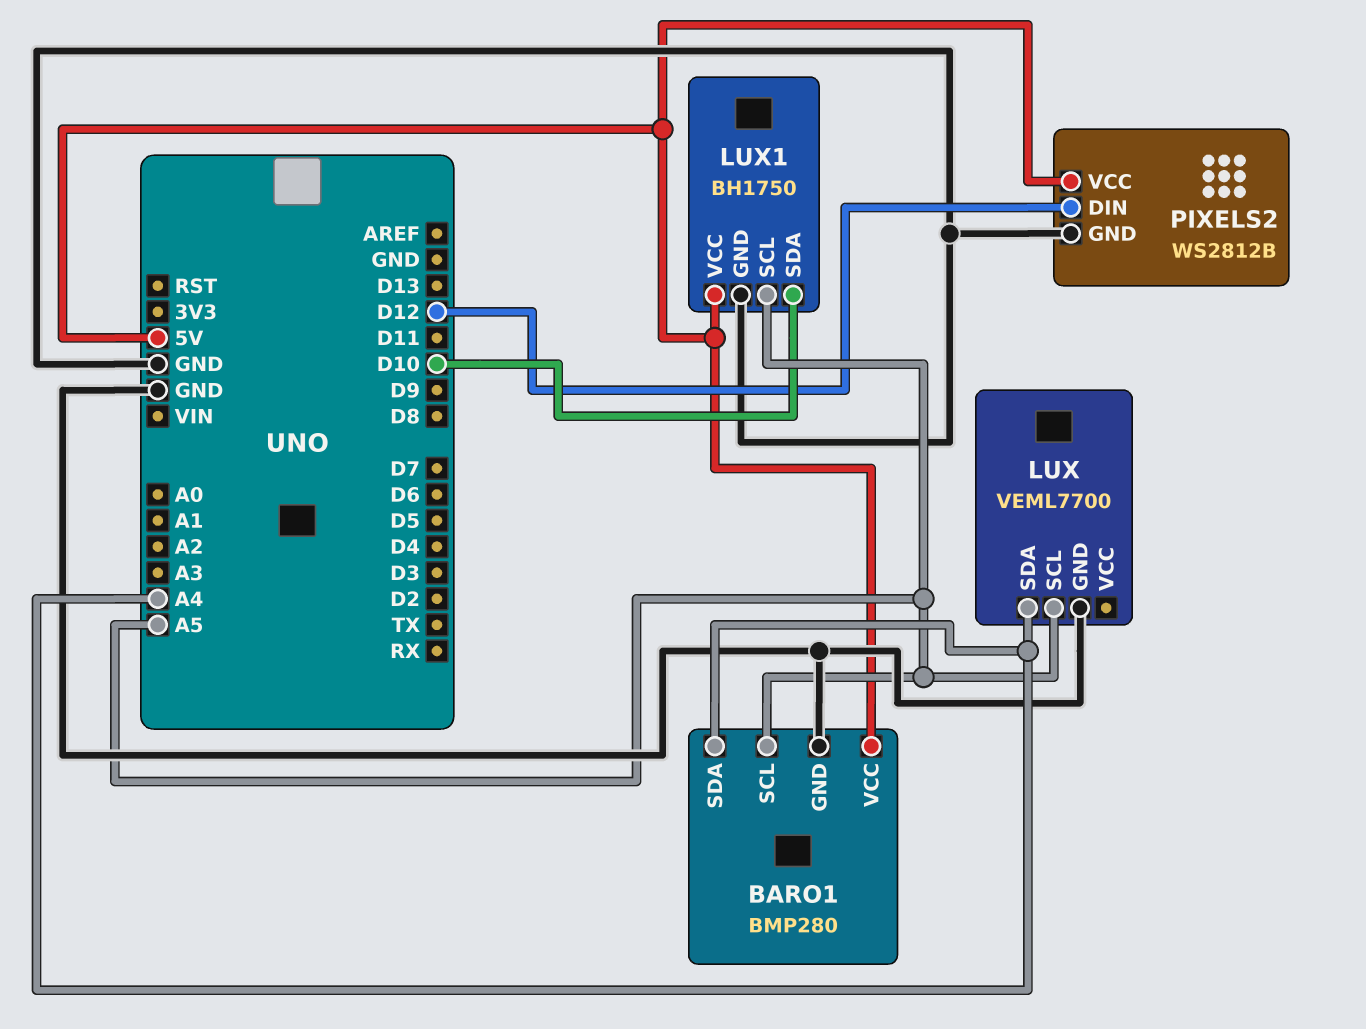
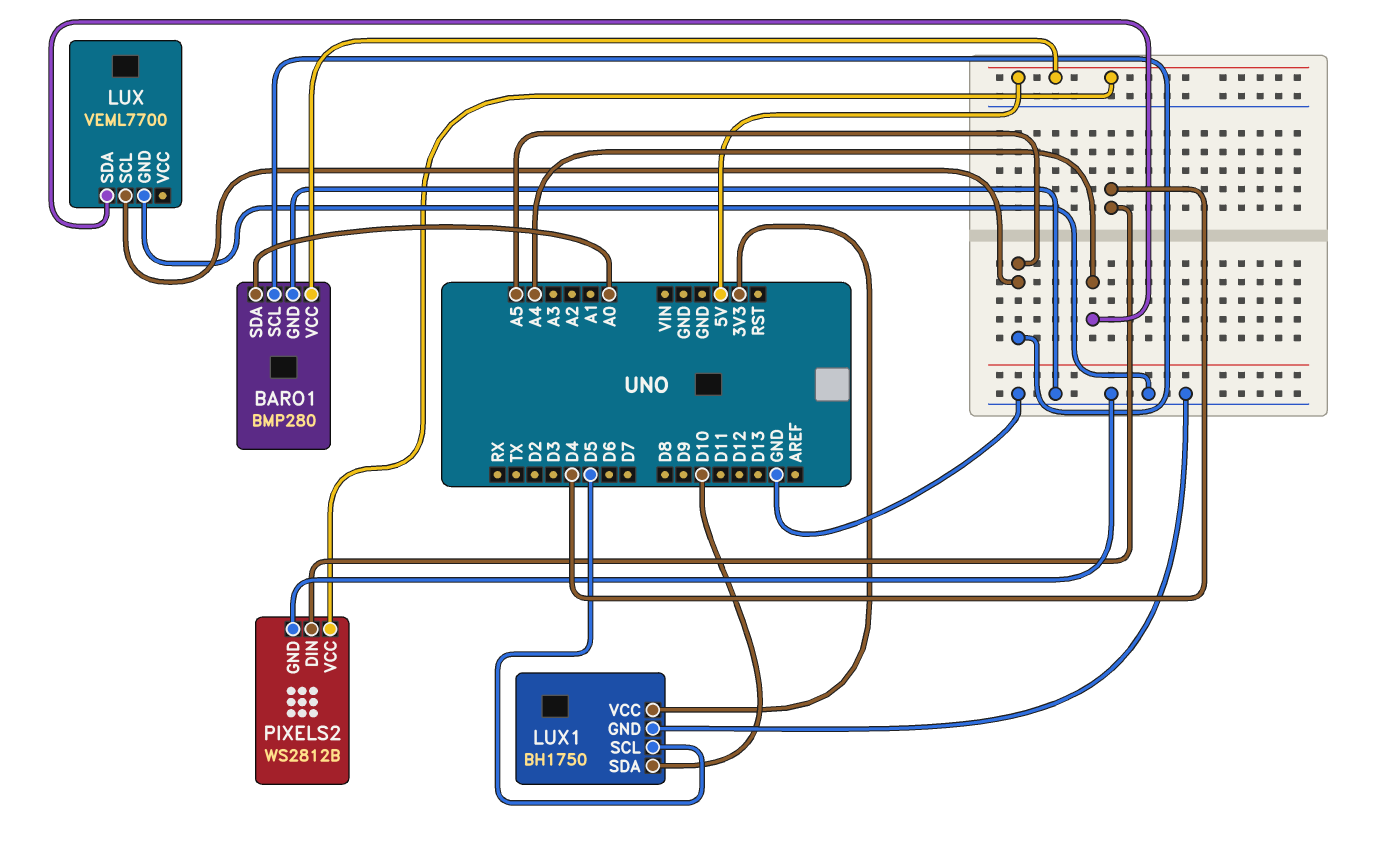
BARO1 pin SDA: A4 -> A0
LUX1 pin SCL: A5 -> D5
LUX1 pin VCC: 5V -> 3V3
PIXELS2 pin DIN: D12 -> D4

